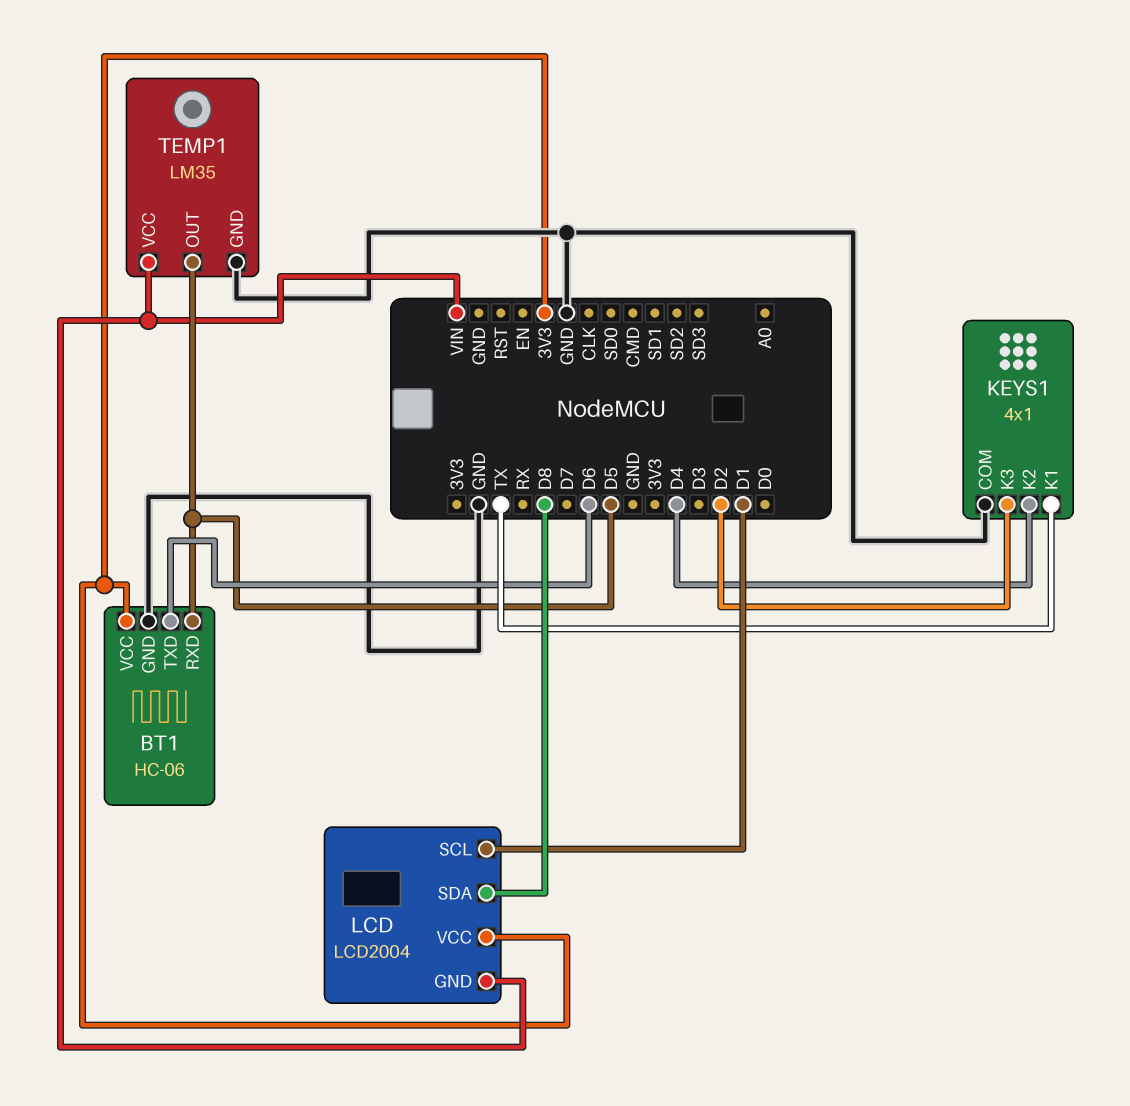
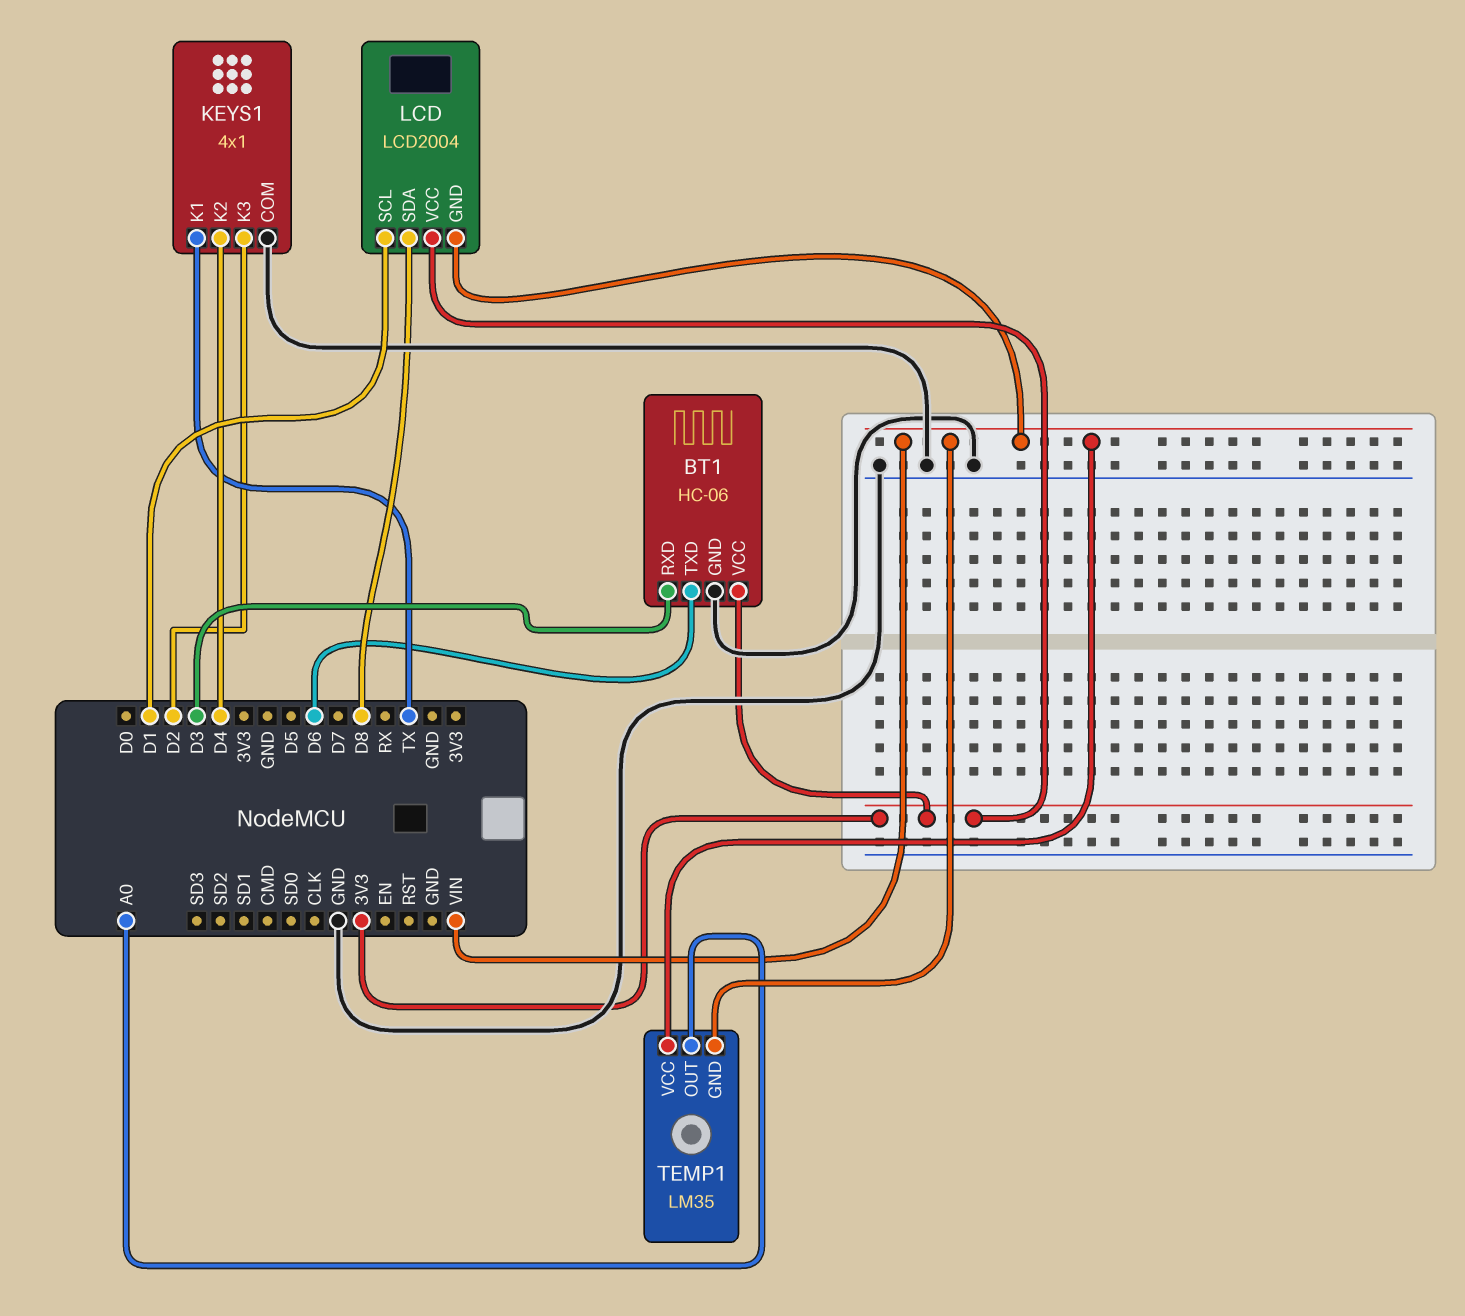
BT1 pin RXD: D5 -> D3
TEMP1 pin GND: GND -> VIN
TEMP1 pin OUT: D5 -> A0

